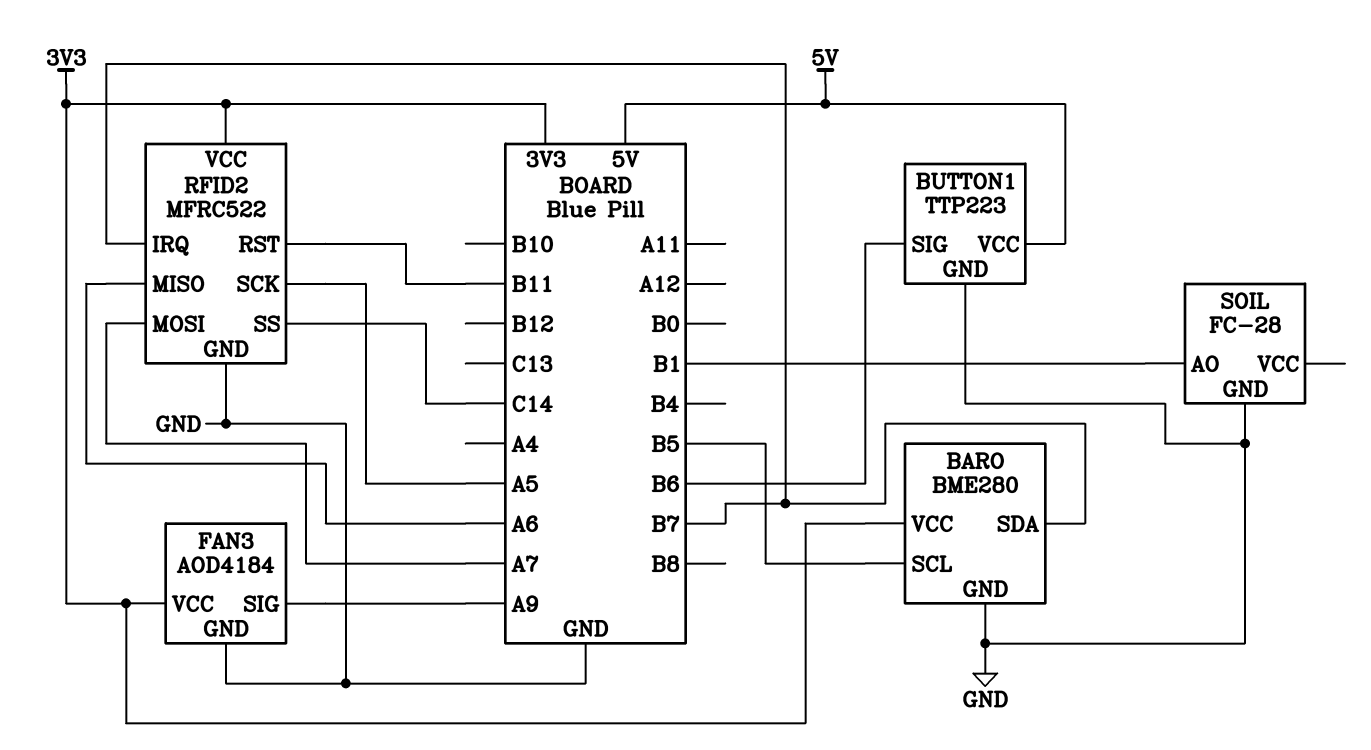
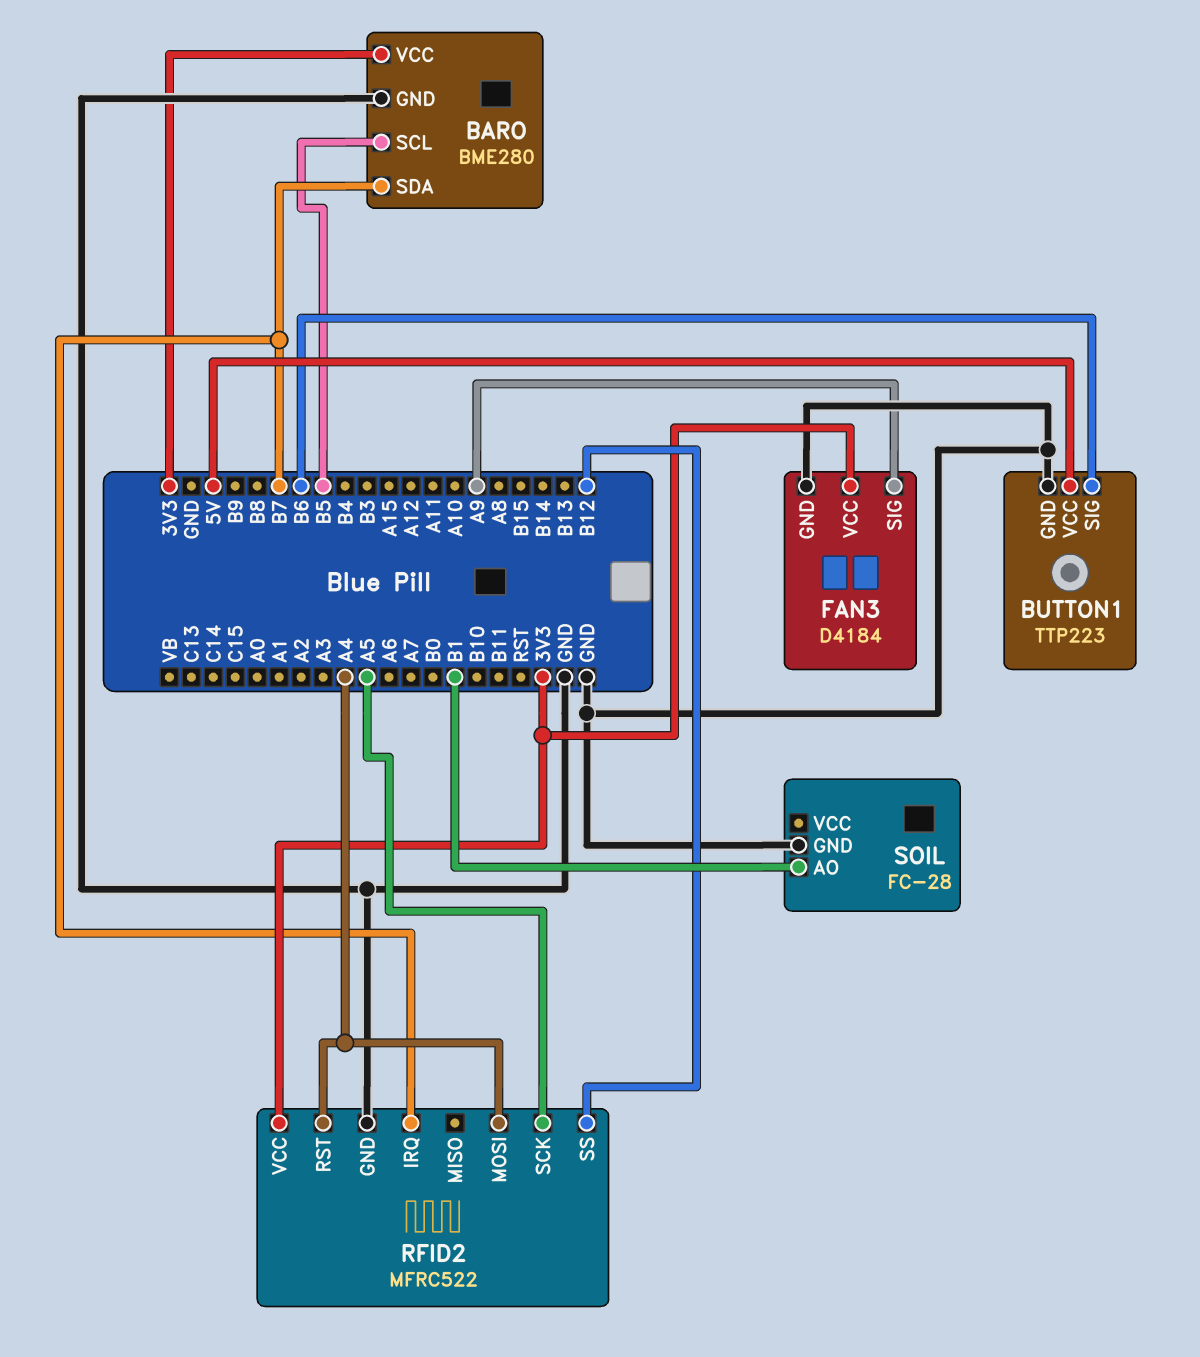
FAN3: AOD4184 -> D4184
RFID2 pin MISO: A6 -> none
RFID2 pin MOSI: A7 -> A4
RFID2 pin RST: B11 -> A4
RFID2 pin SS: C14 -> B12

